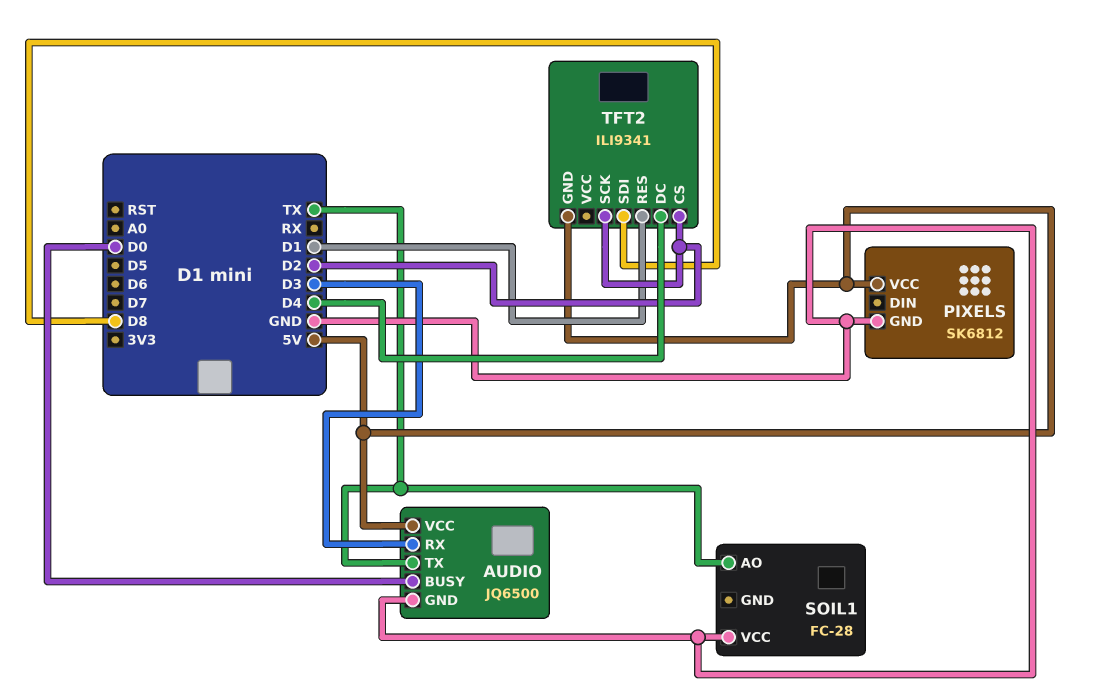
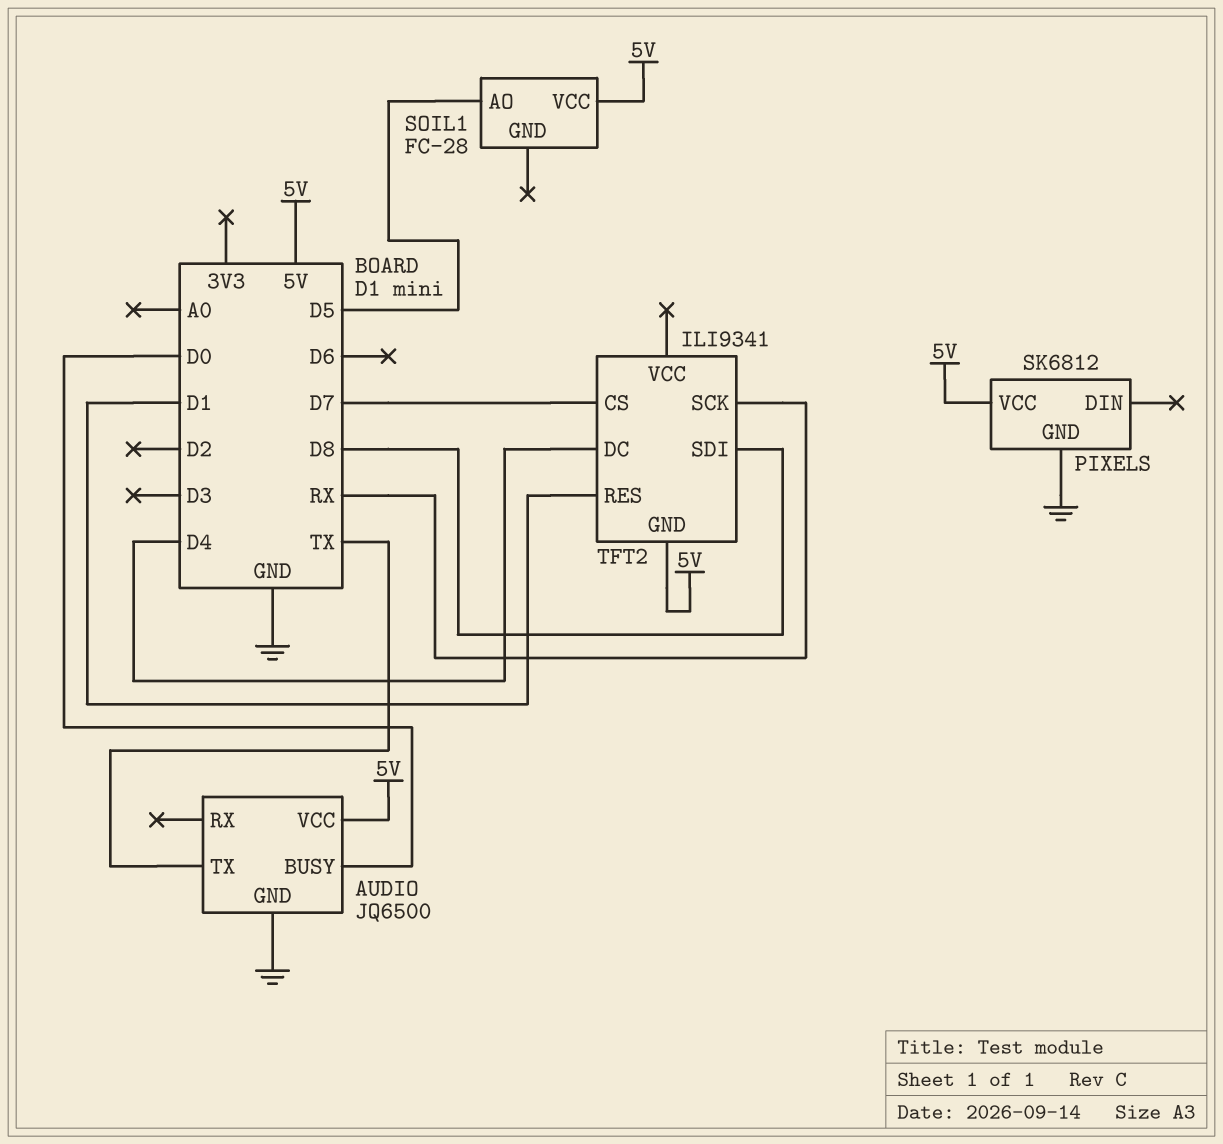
AUDIO pin RX: D3 -> none
SOIL1 pin AO: TX -> D5
SOIL1 pin VCC: GND -> 5V
TFT2 pin CS: D2 -> D7
TFT2 pin SCK: D2 -> RX

